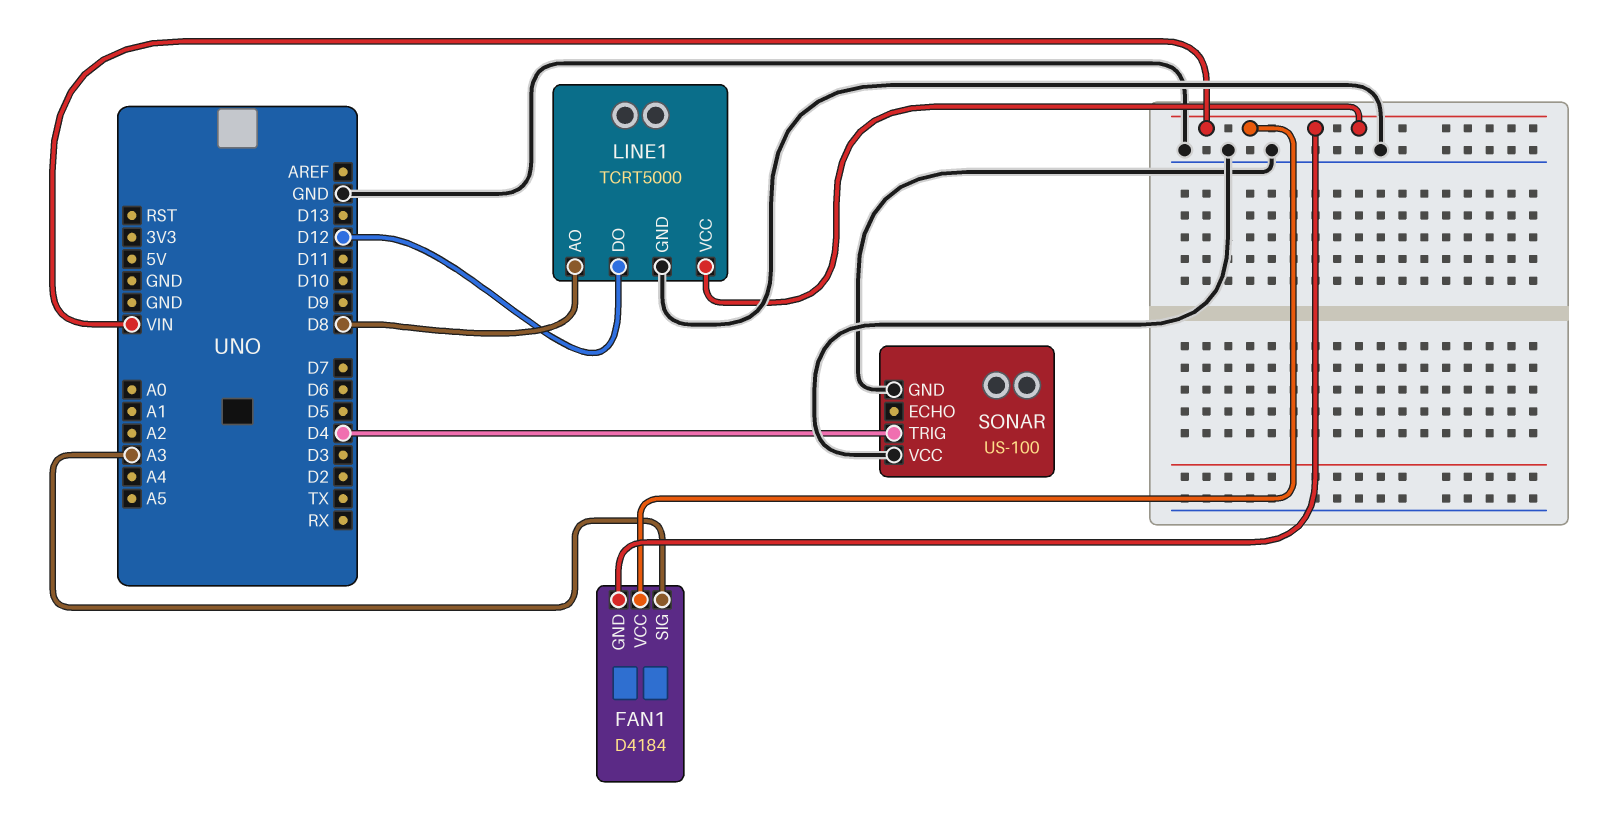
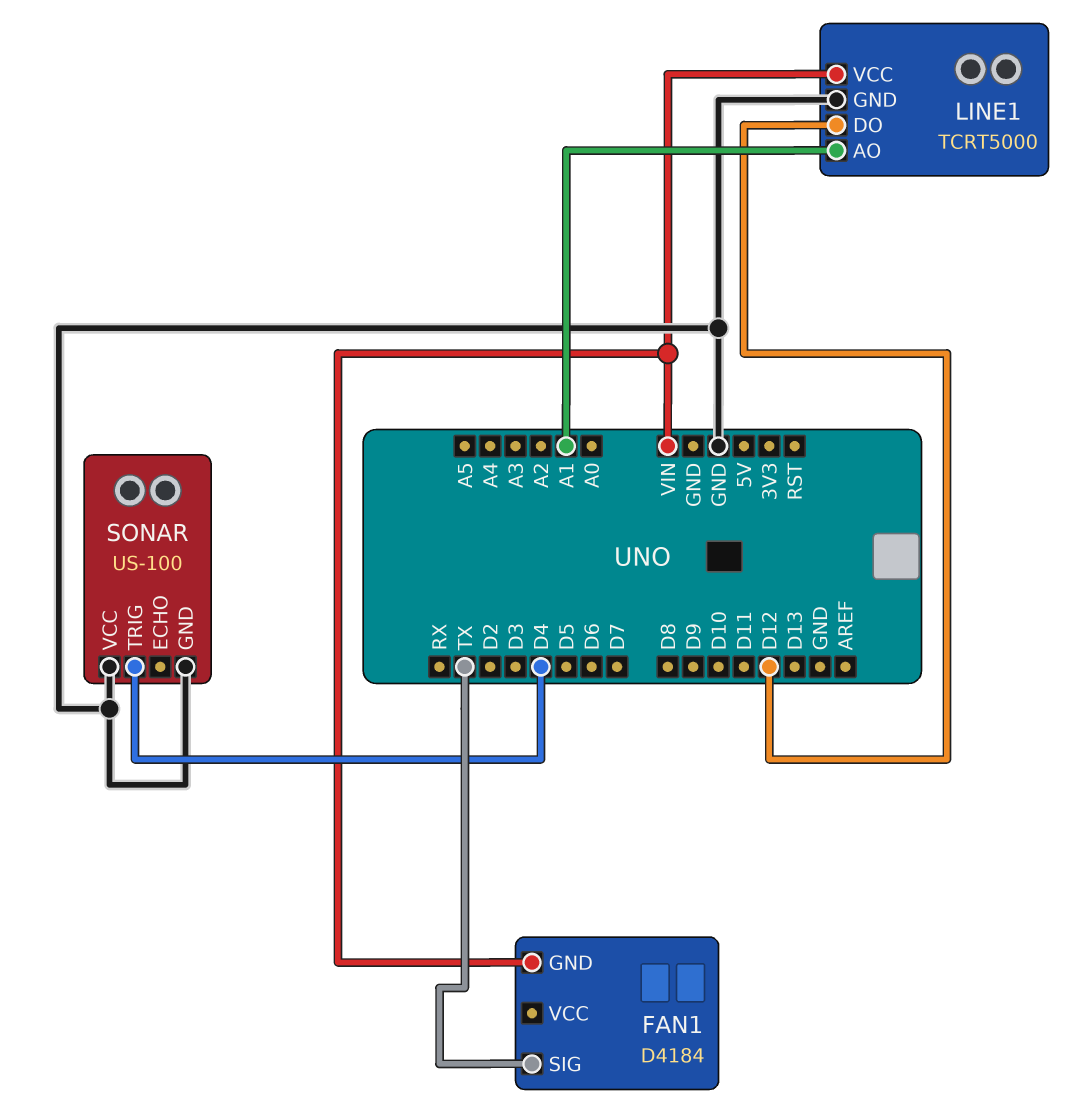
FAN1 pin SIG: A3 -> TX
FAN1 pin VCC: VIN -> none
LINE1 pin AO: D8 -> A1

